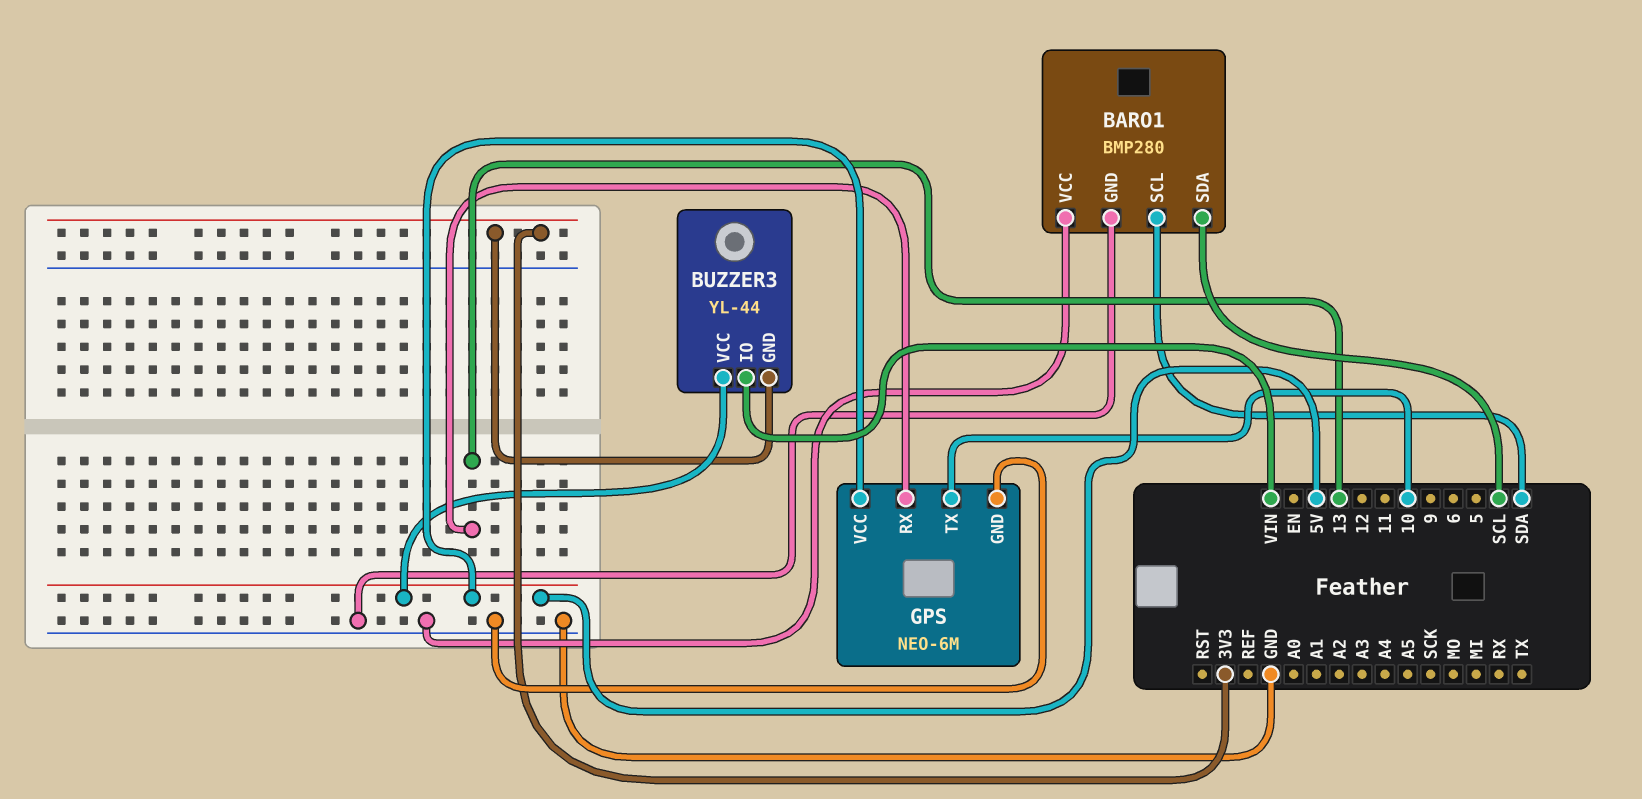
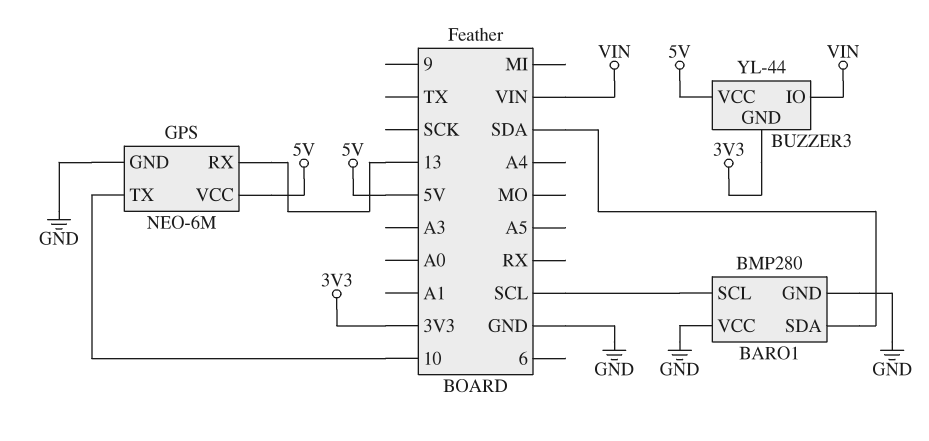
BARO1 pin SCL: SDA -> SCL
BARO1 pin SDA: SCL -> SDA

